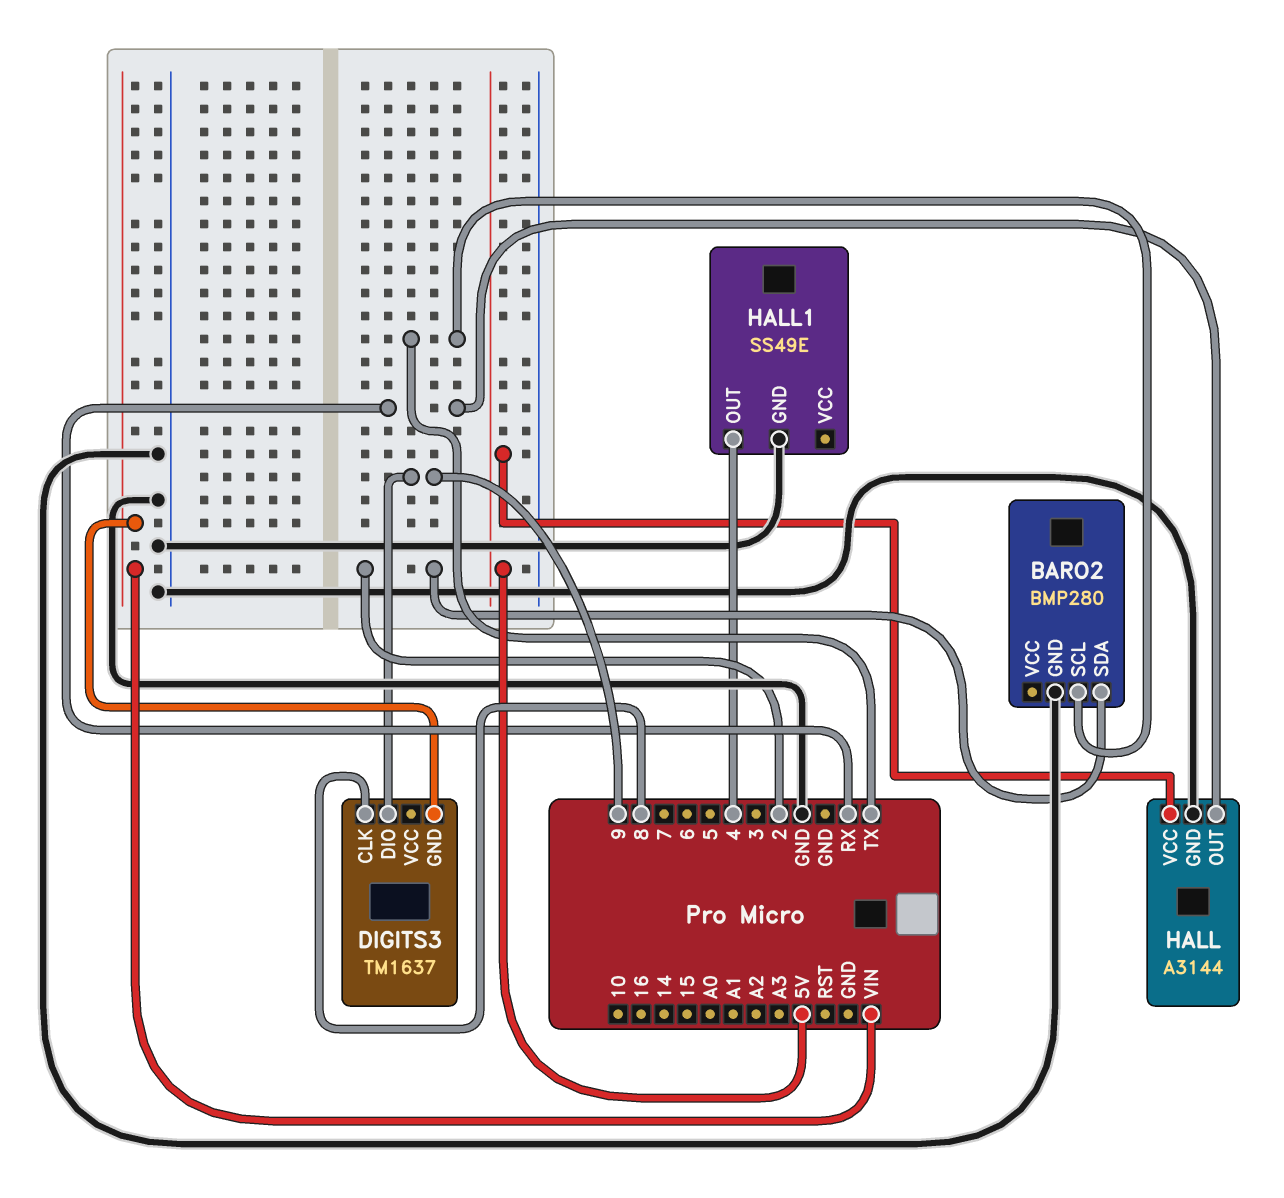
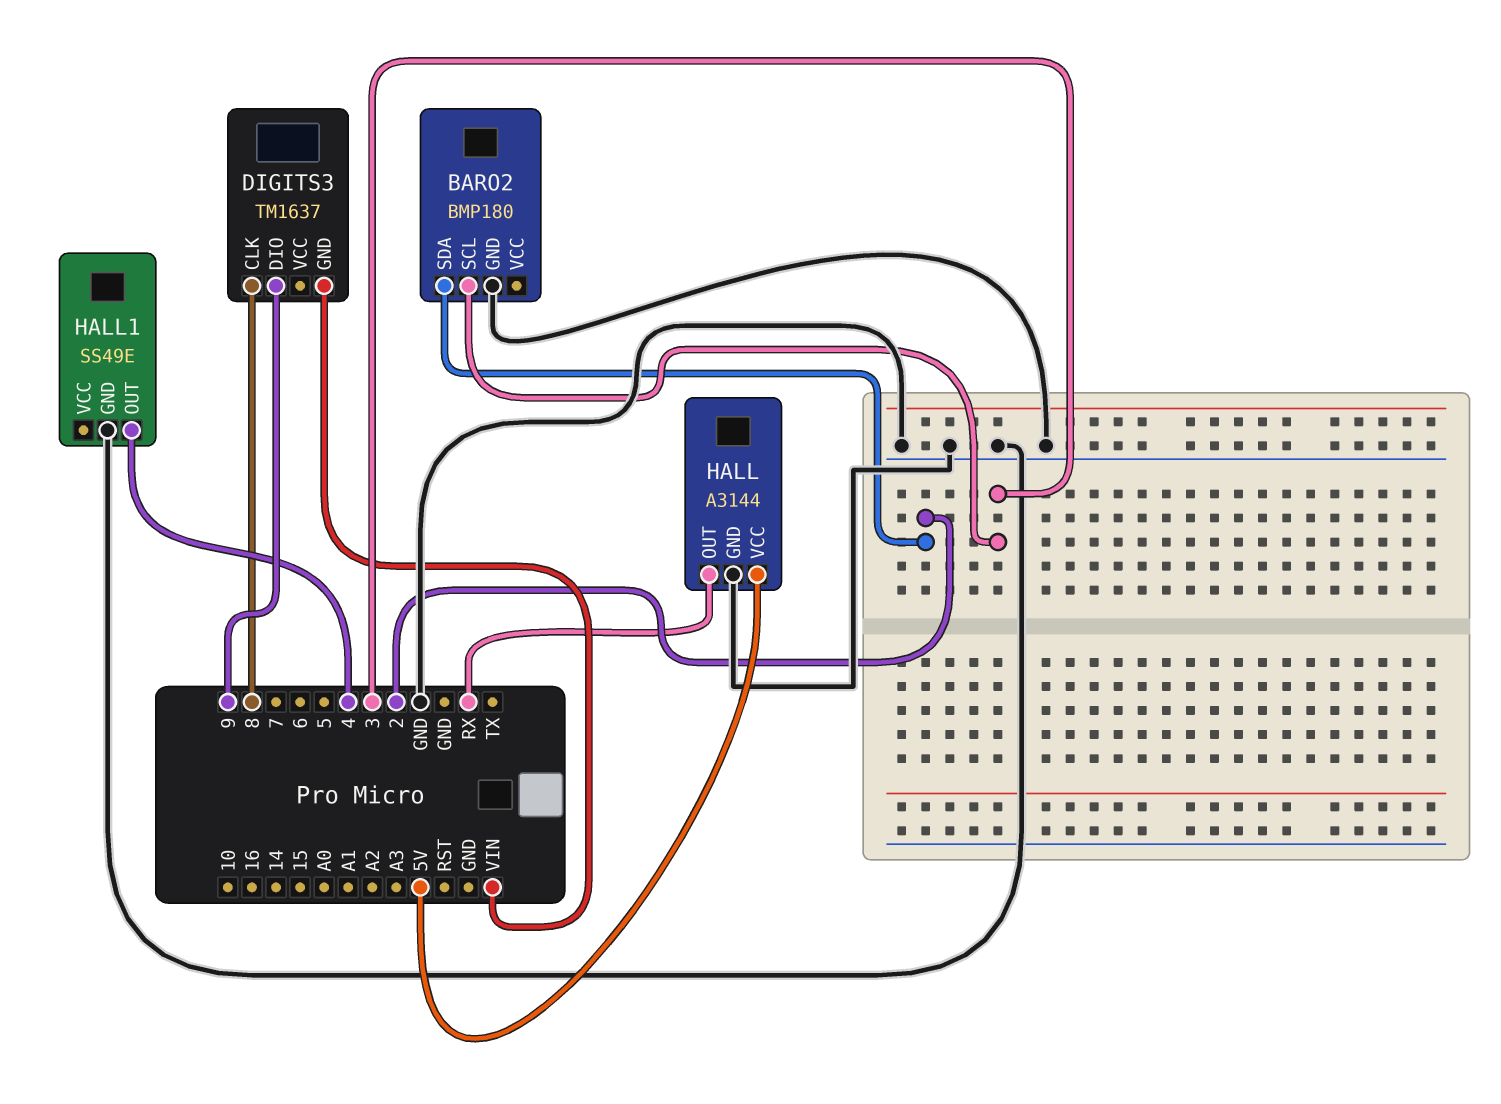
BARO2: BMP280 -> BMP180
BARO2 pin SCL: TX -> 3

